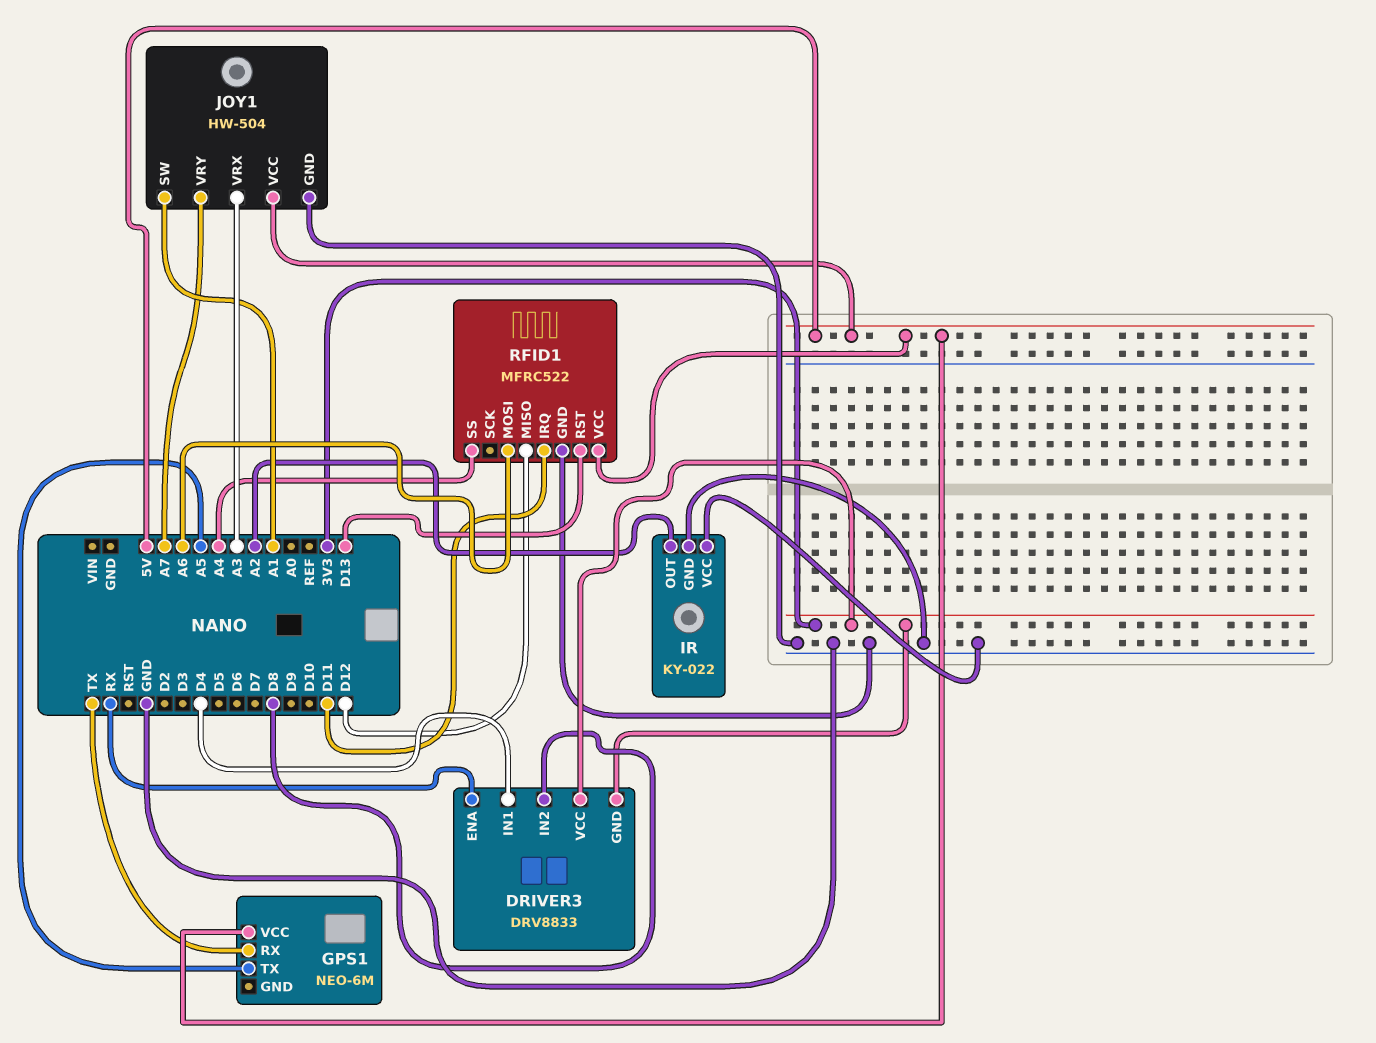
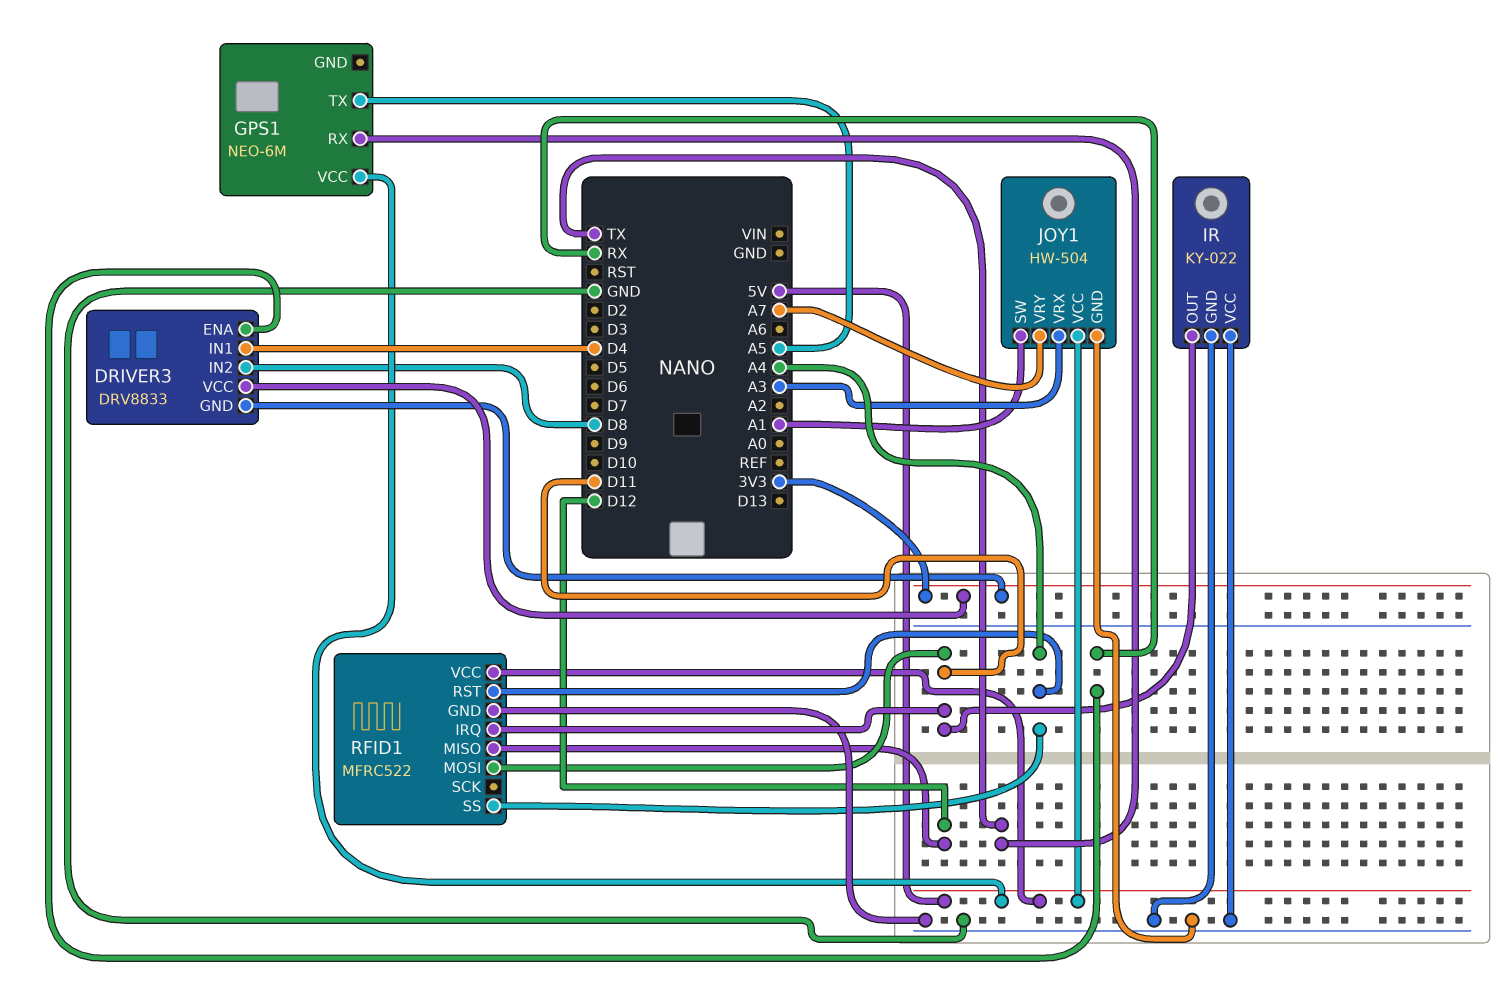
IR pin OUT: A2 -> D11
RFID1 pin MOSI: A6 -> D11
RFID1 pin RST: D13 -> A4

